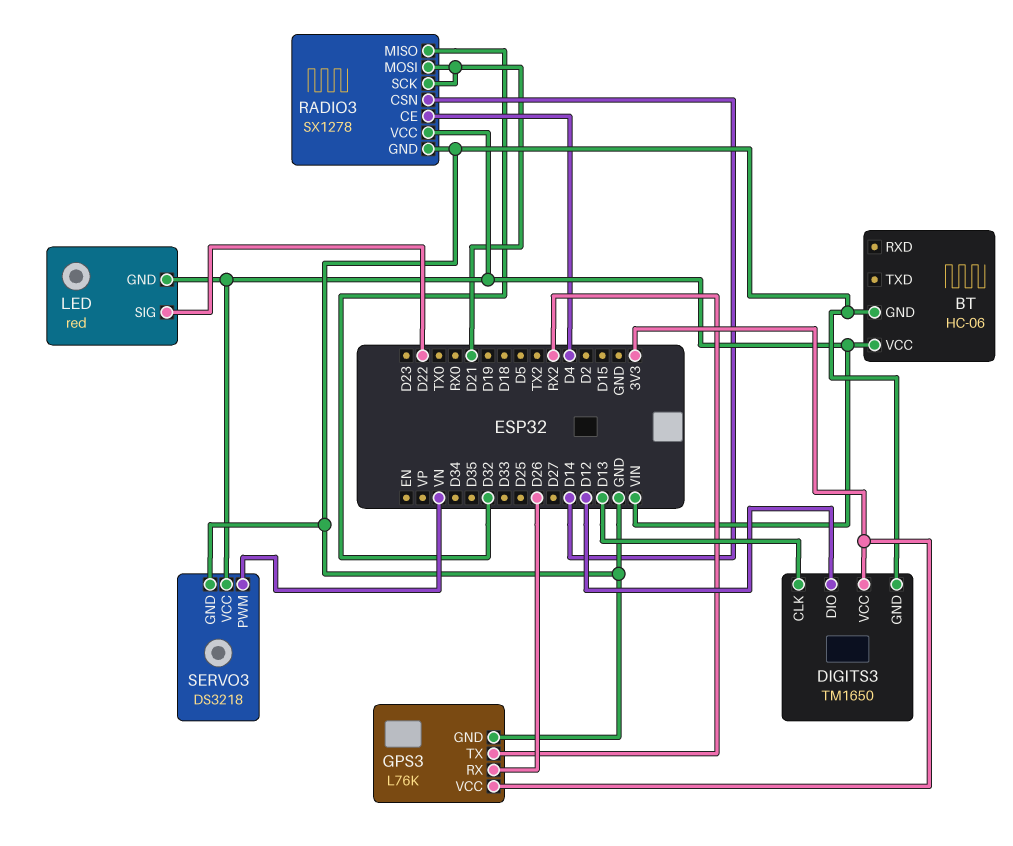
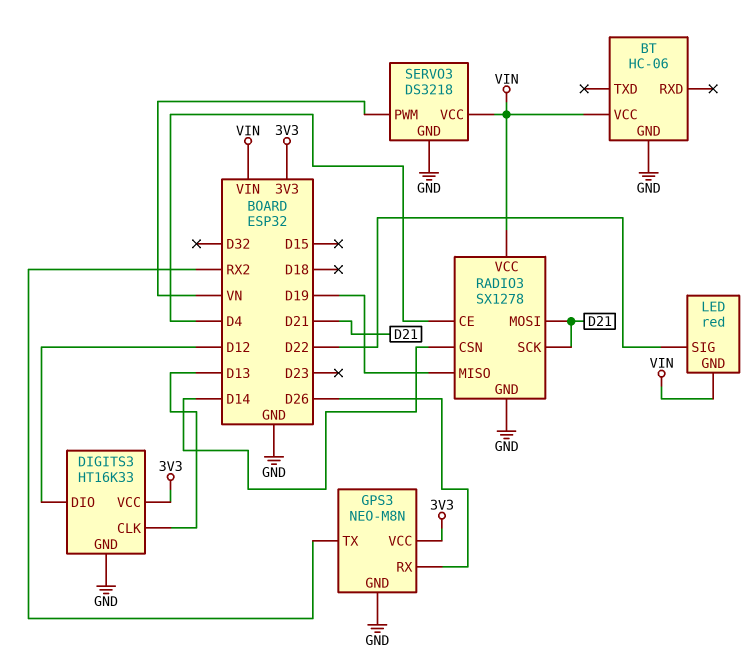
DIGITS3: TM1650 -> HT16K33
GPS3: L76K -> NEO-M8N
RADIO3 pin MISO: D32 -> D19

